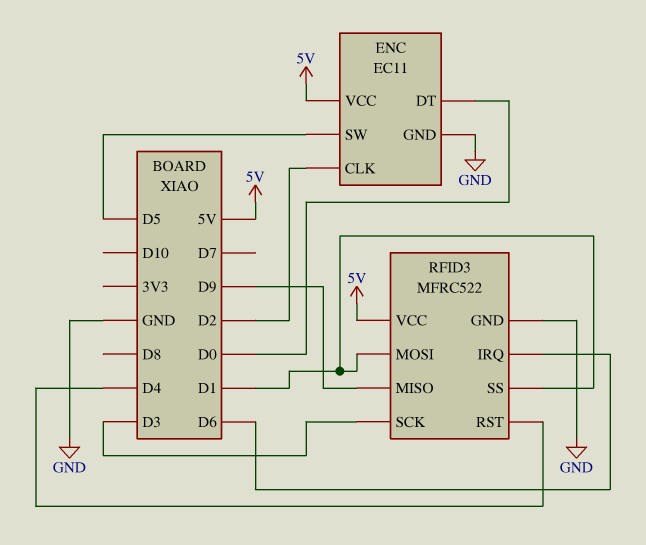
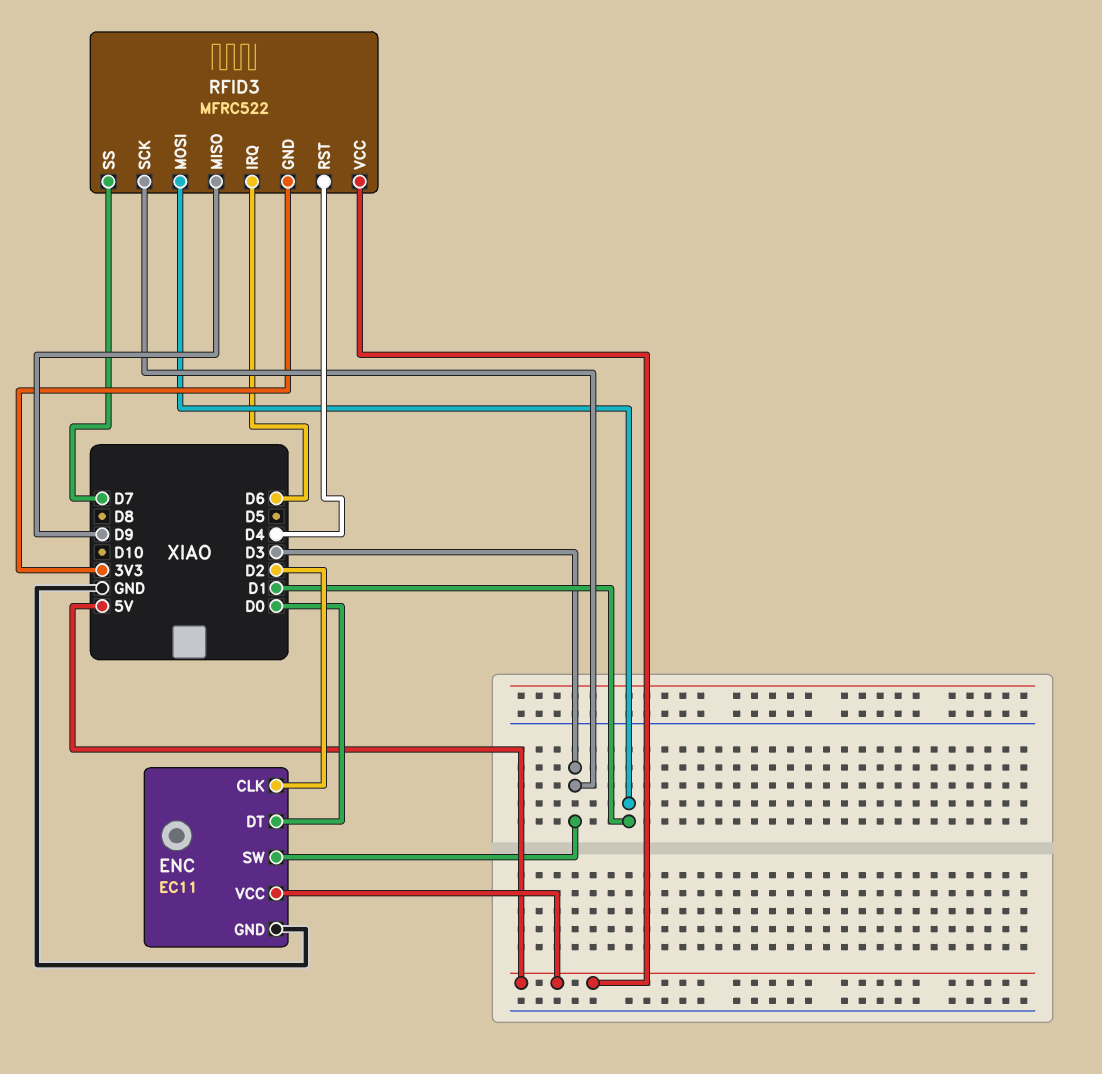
ENC pin SW: D5 -> D3
RFID3 pin GND: GND -> 3V3
RFID3 pin SS: D1 -> D7

